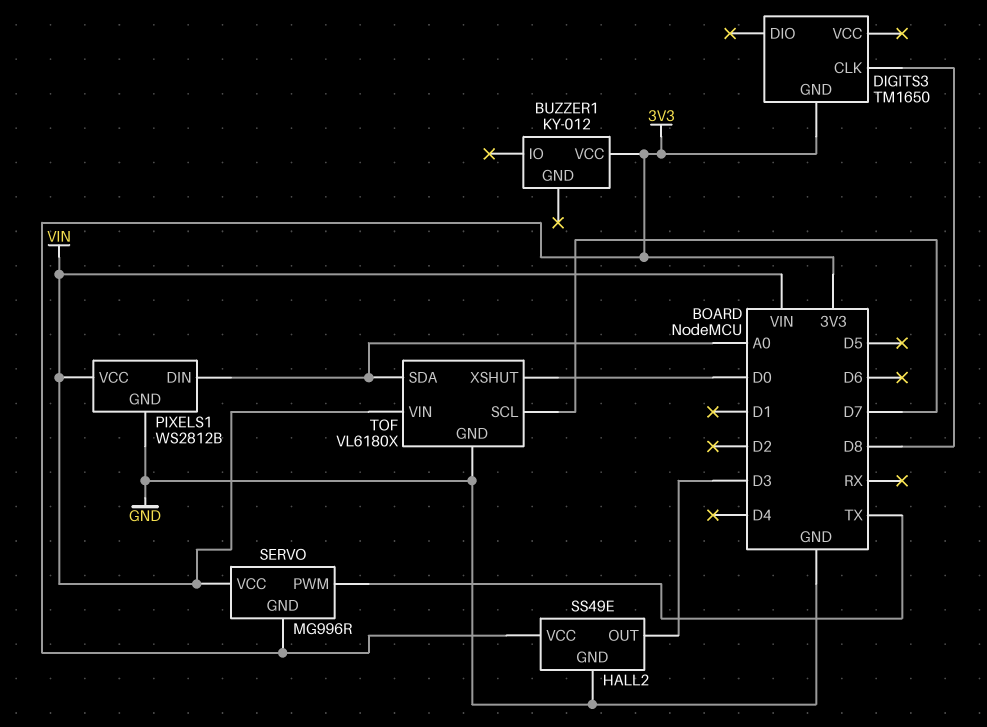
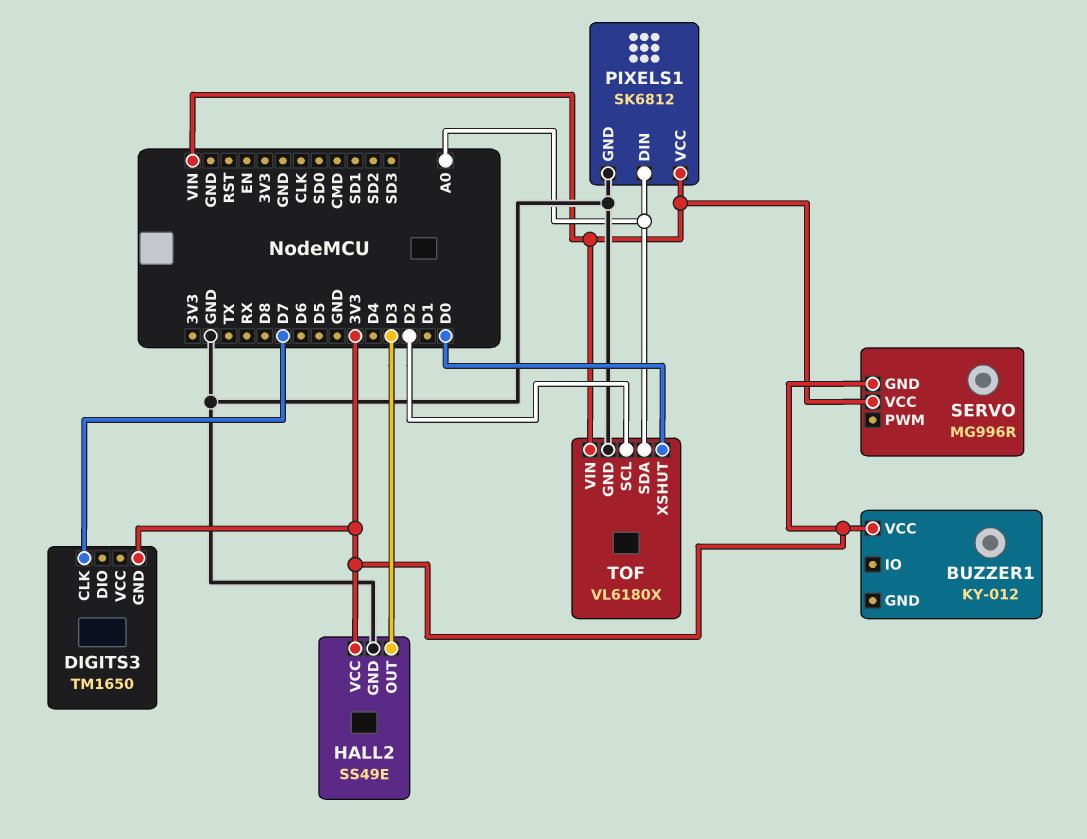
DIGITS3 pin CLK: D8 -> D7
PIXELS1: WS2812B -> SK6812
SERVO pin PWM: TX -> none
TOF pin SCL: D7 -> D2

